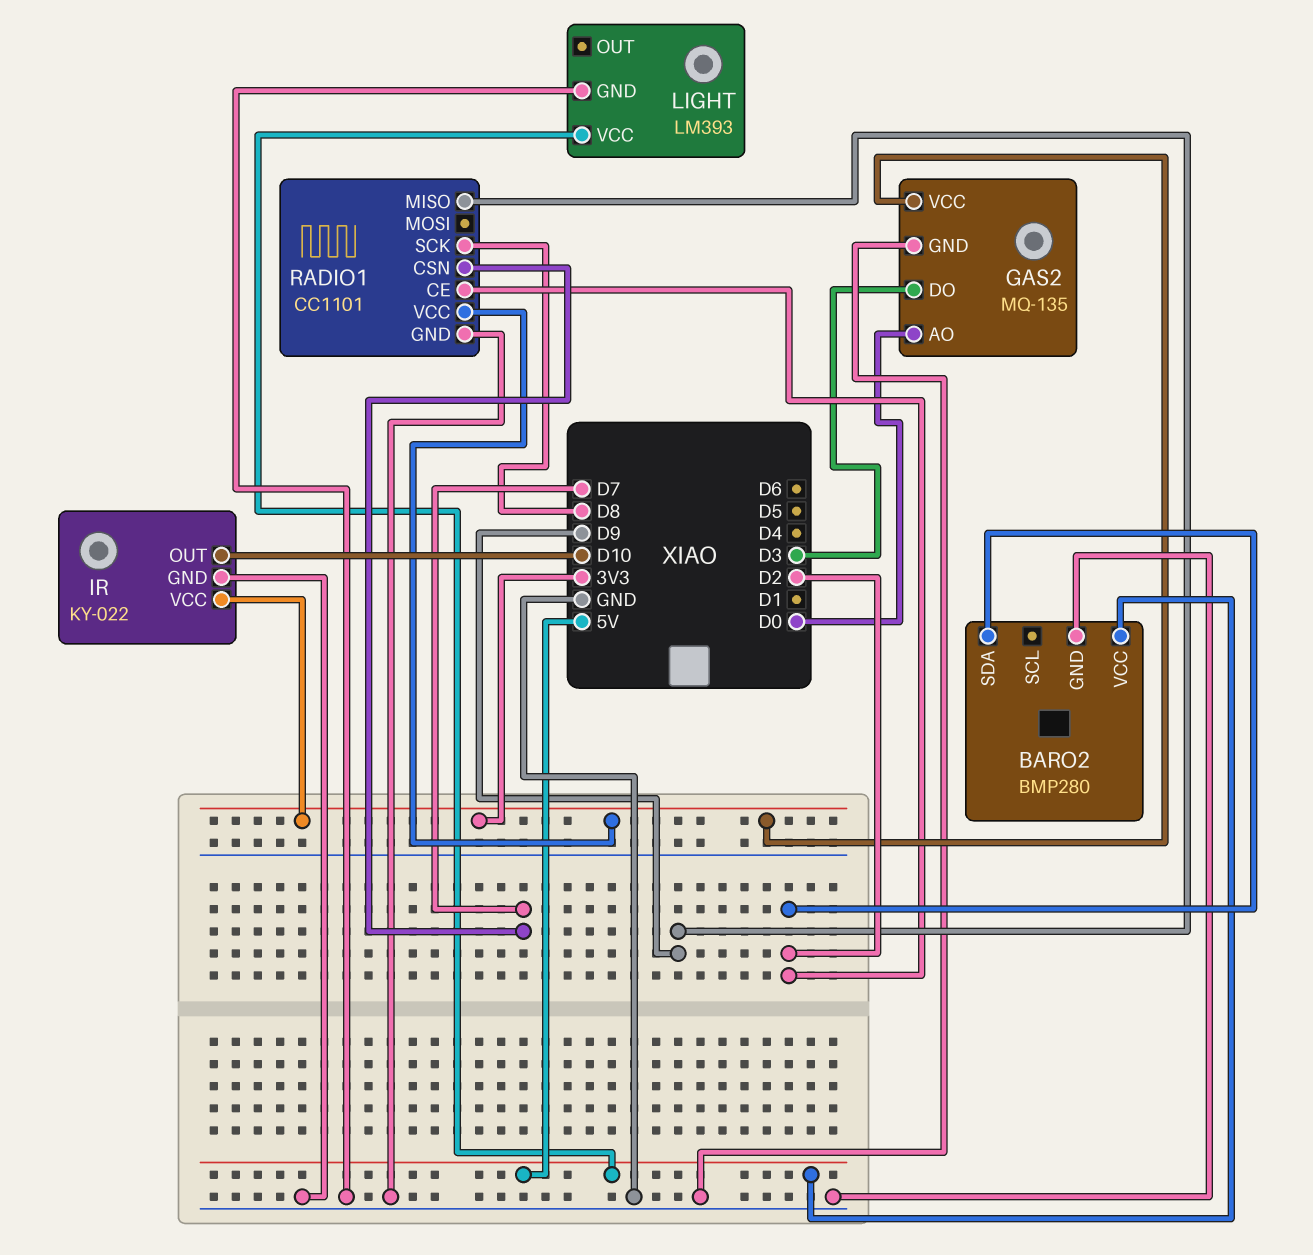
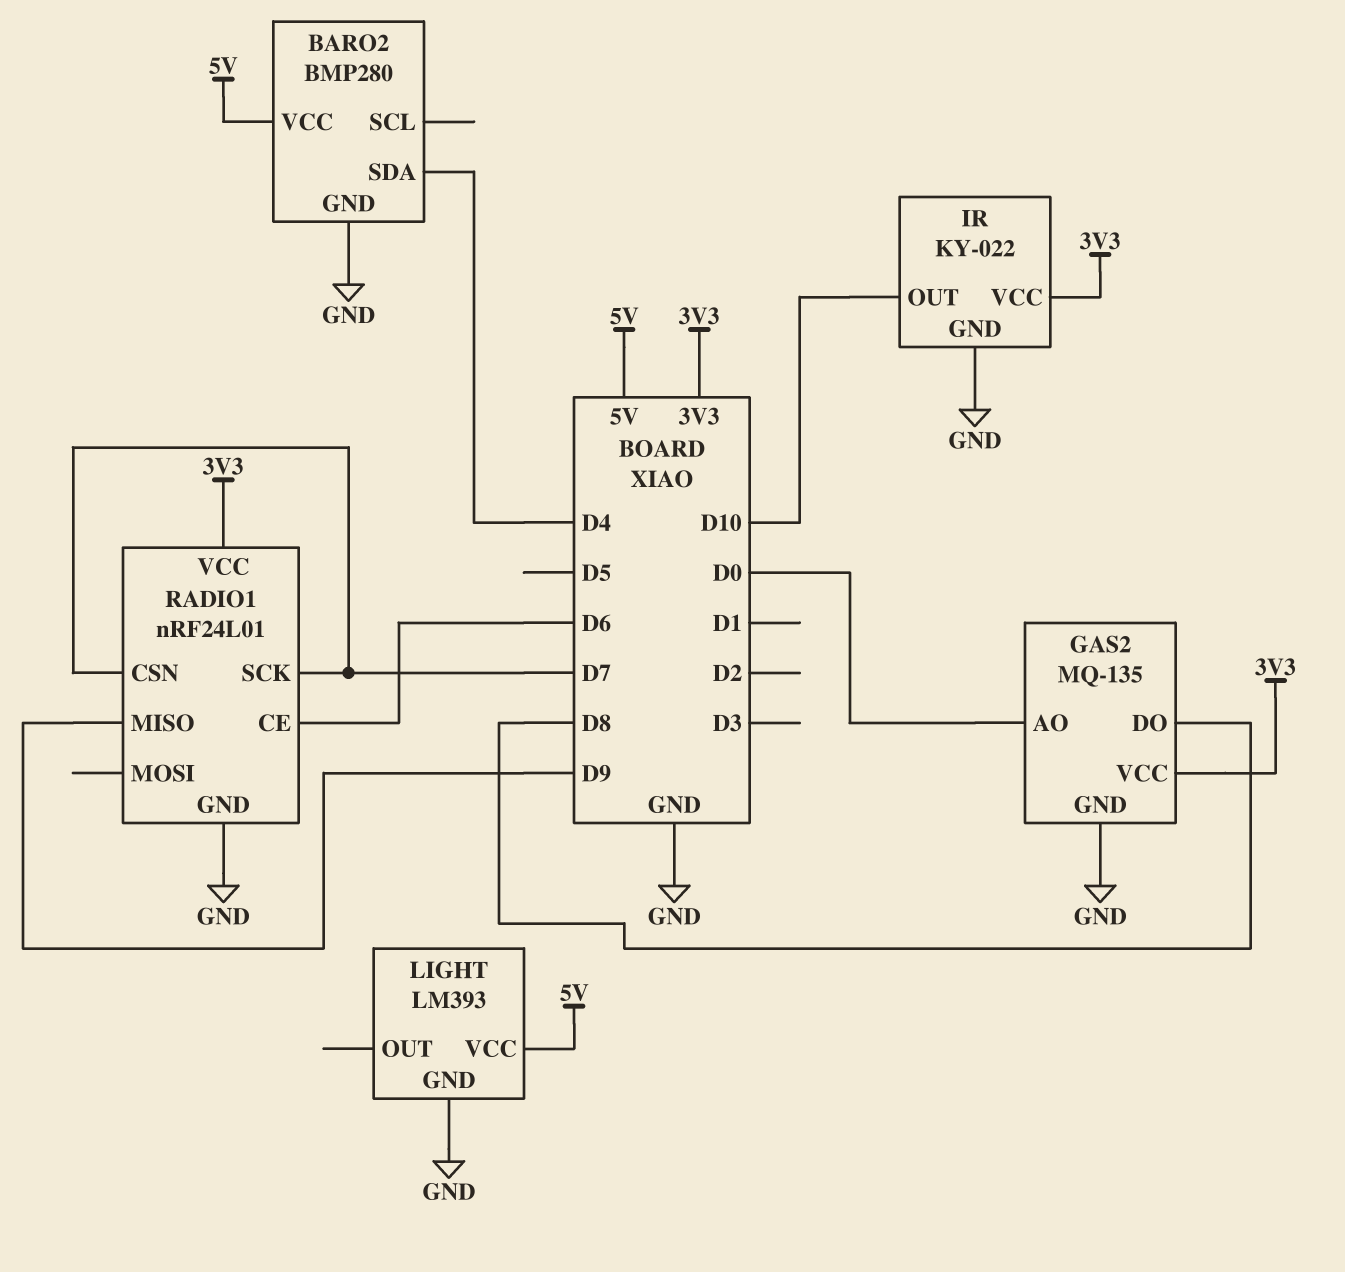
BARO2 pin SDA: D2 -> D4
GAS2 pin DO: D3 -> D8
RADIO1: CC1101 -> nRF24L01
RADIO1 pin CE: D2 -> D6
RADIO1 pin SCK: D8 -> D7

